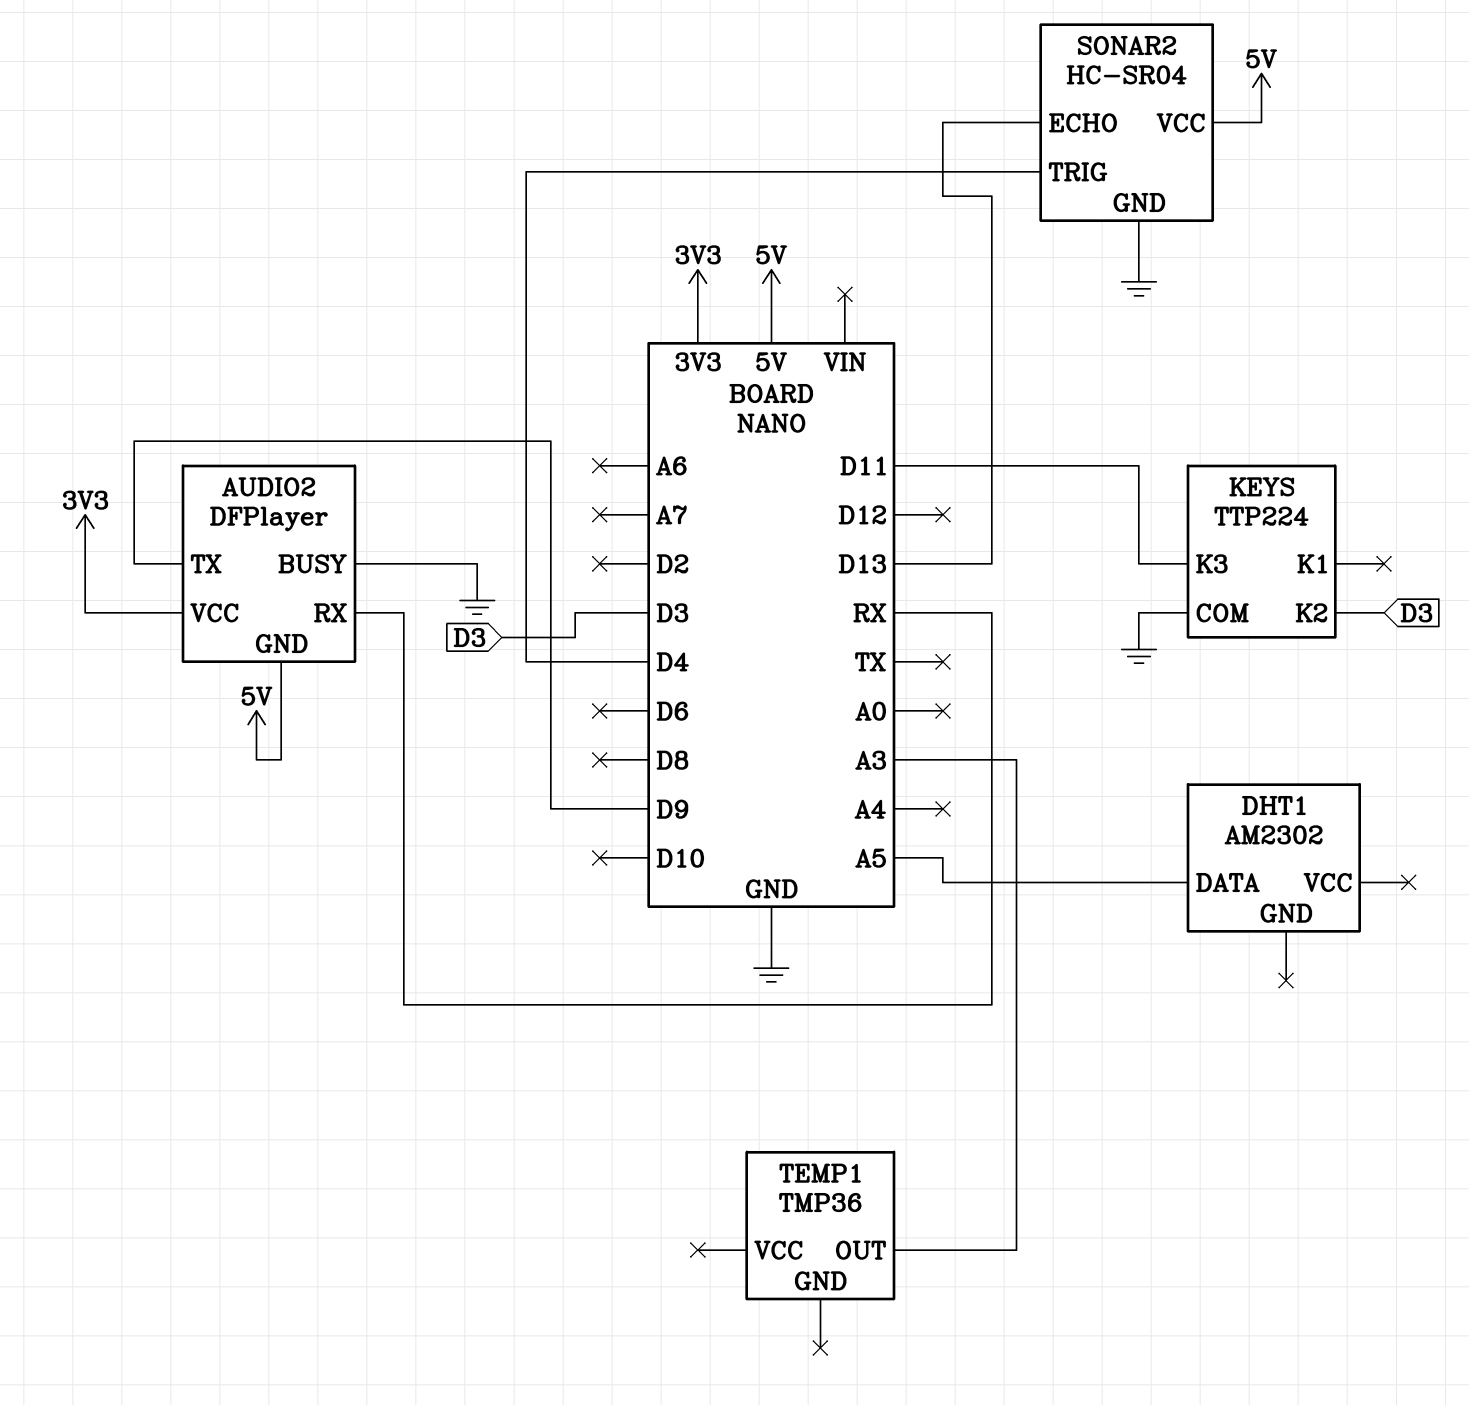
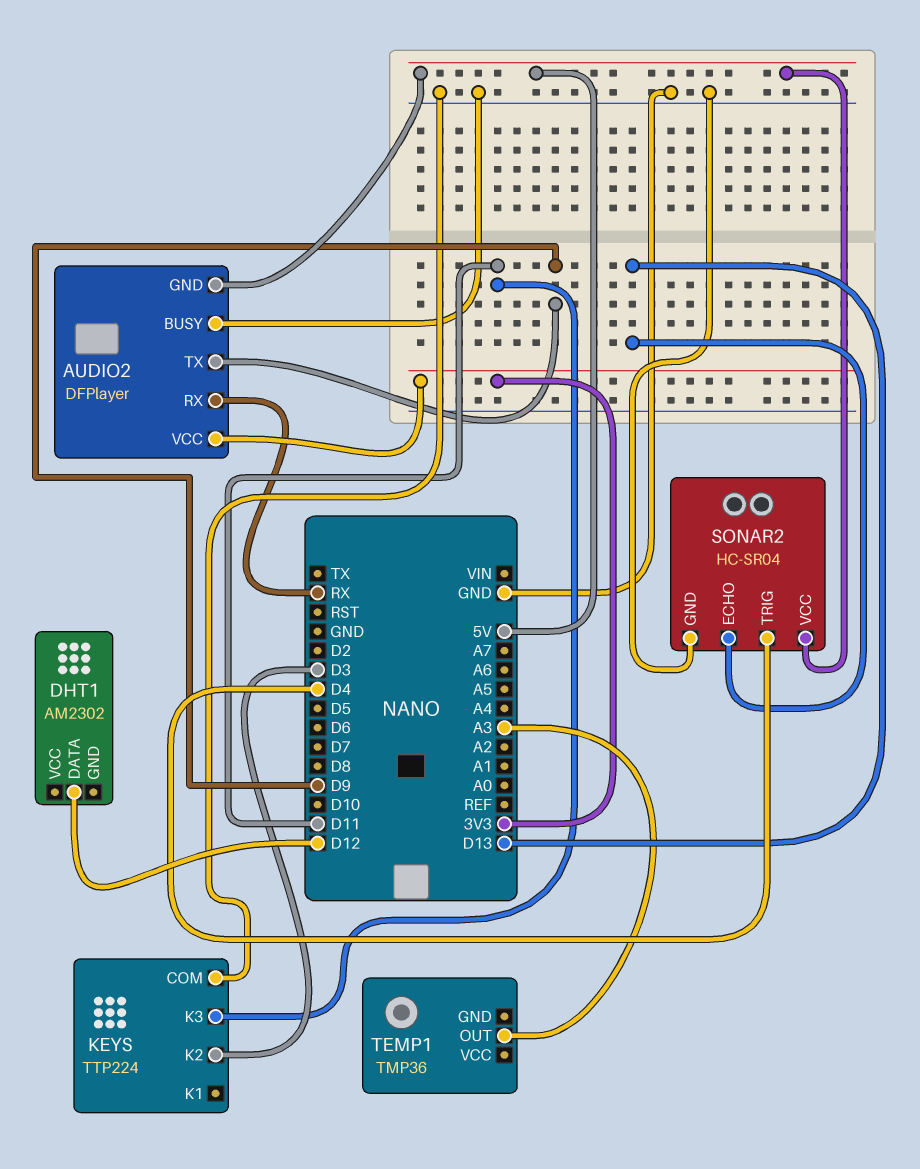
DHT1 pin DATA: A5 -> D12

